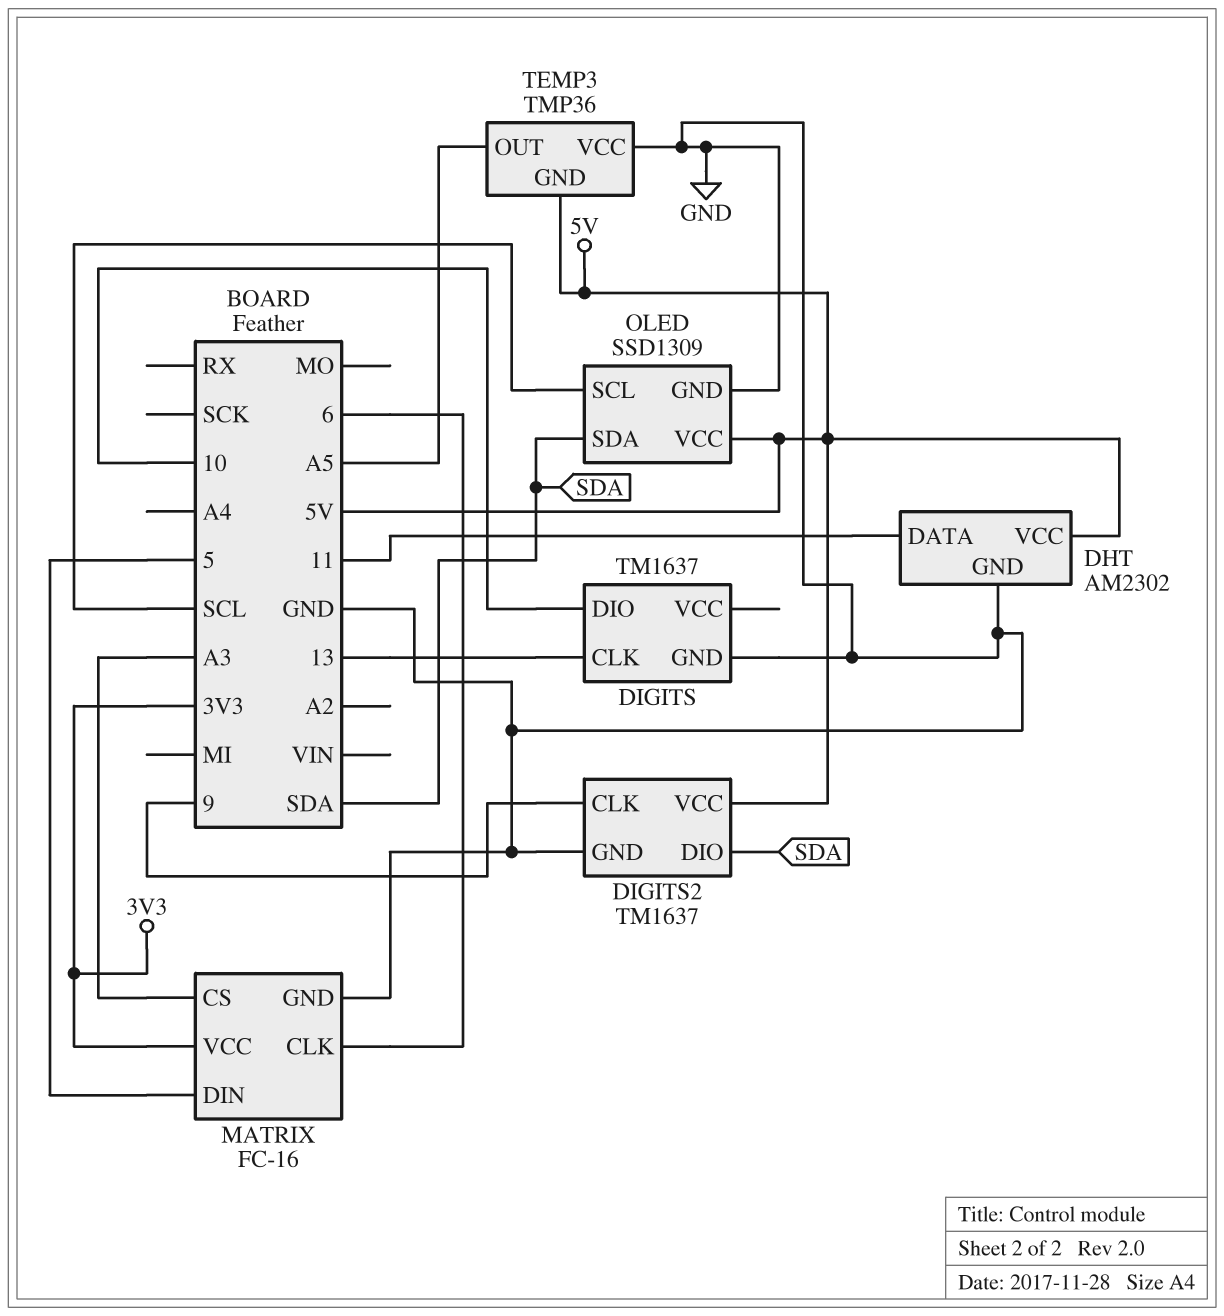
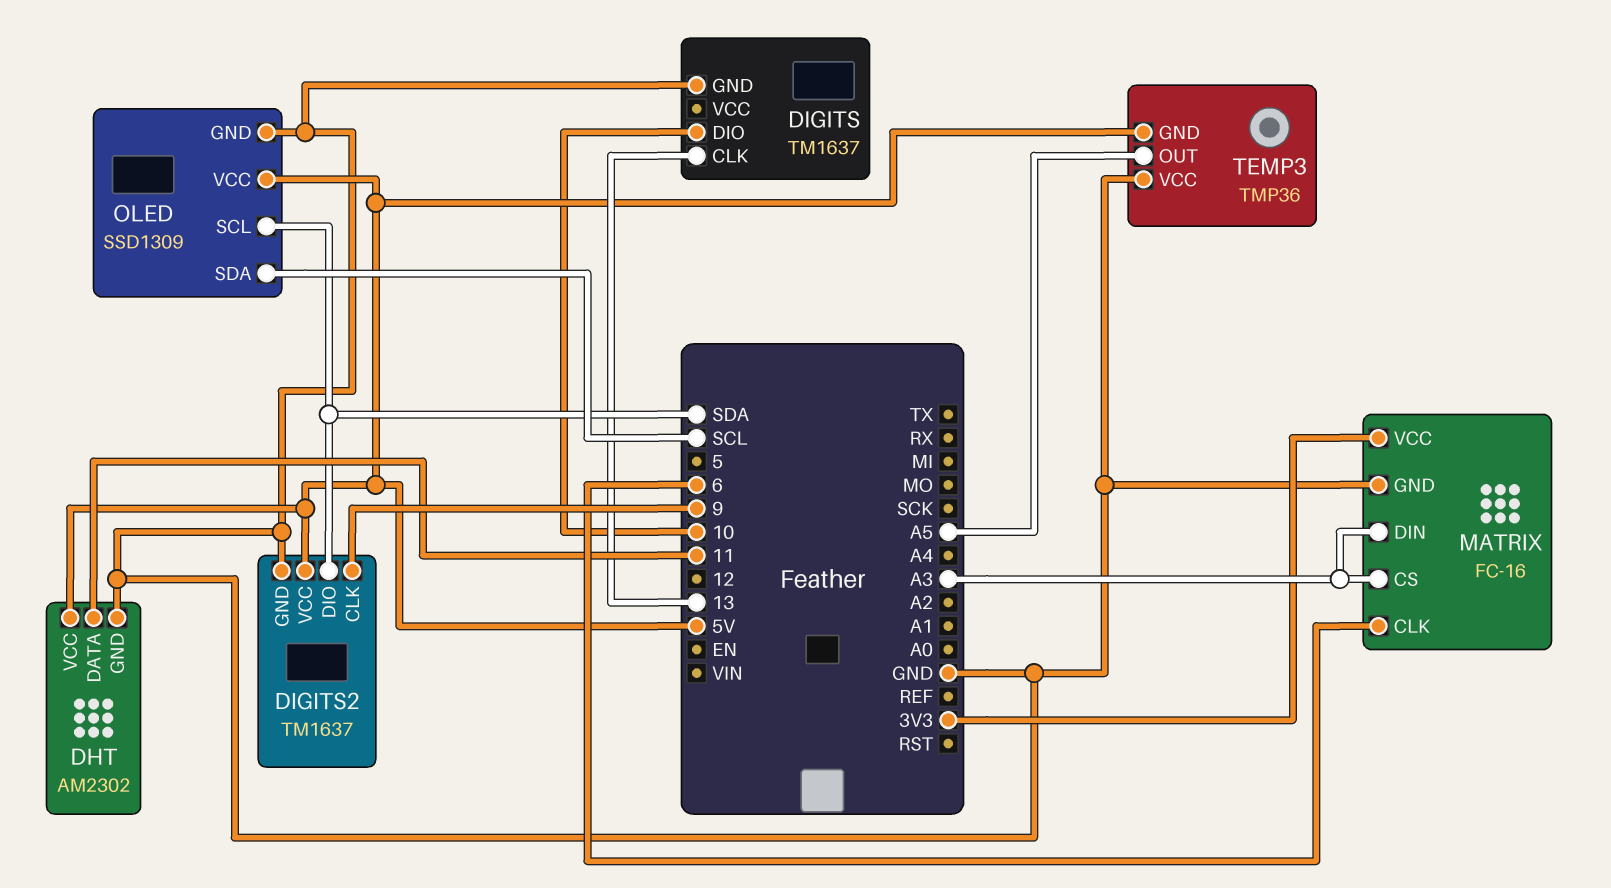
MATRIX pin DIN: 5 -> A3
OLED pin SCL: SCL -> SDA
OLED pin SDA: SDA -> SCL

